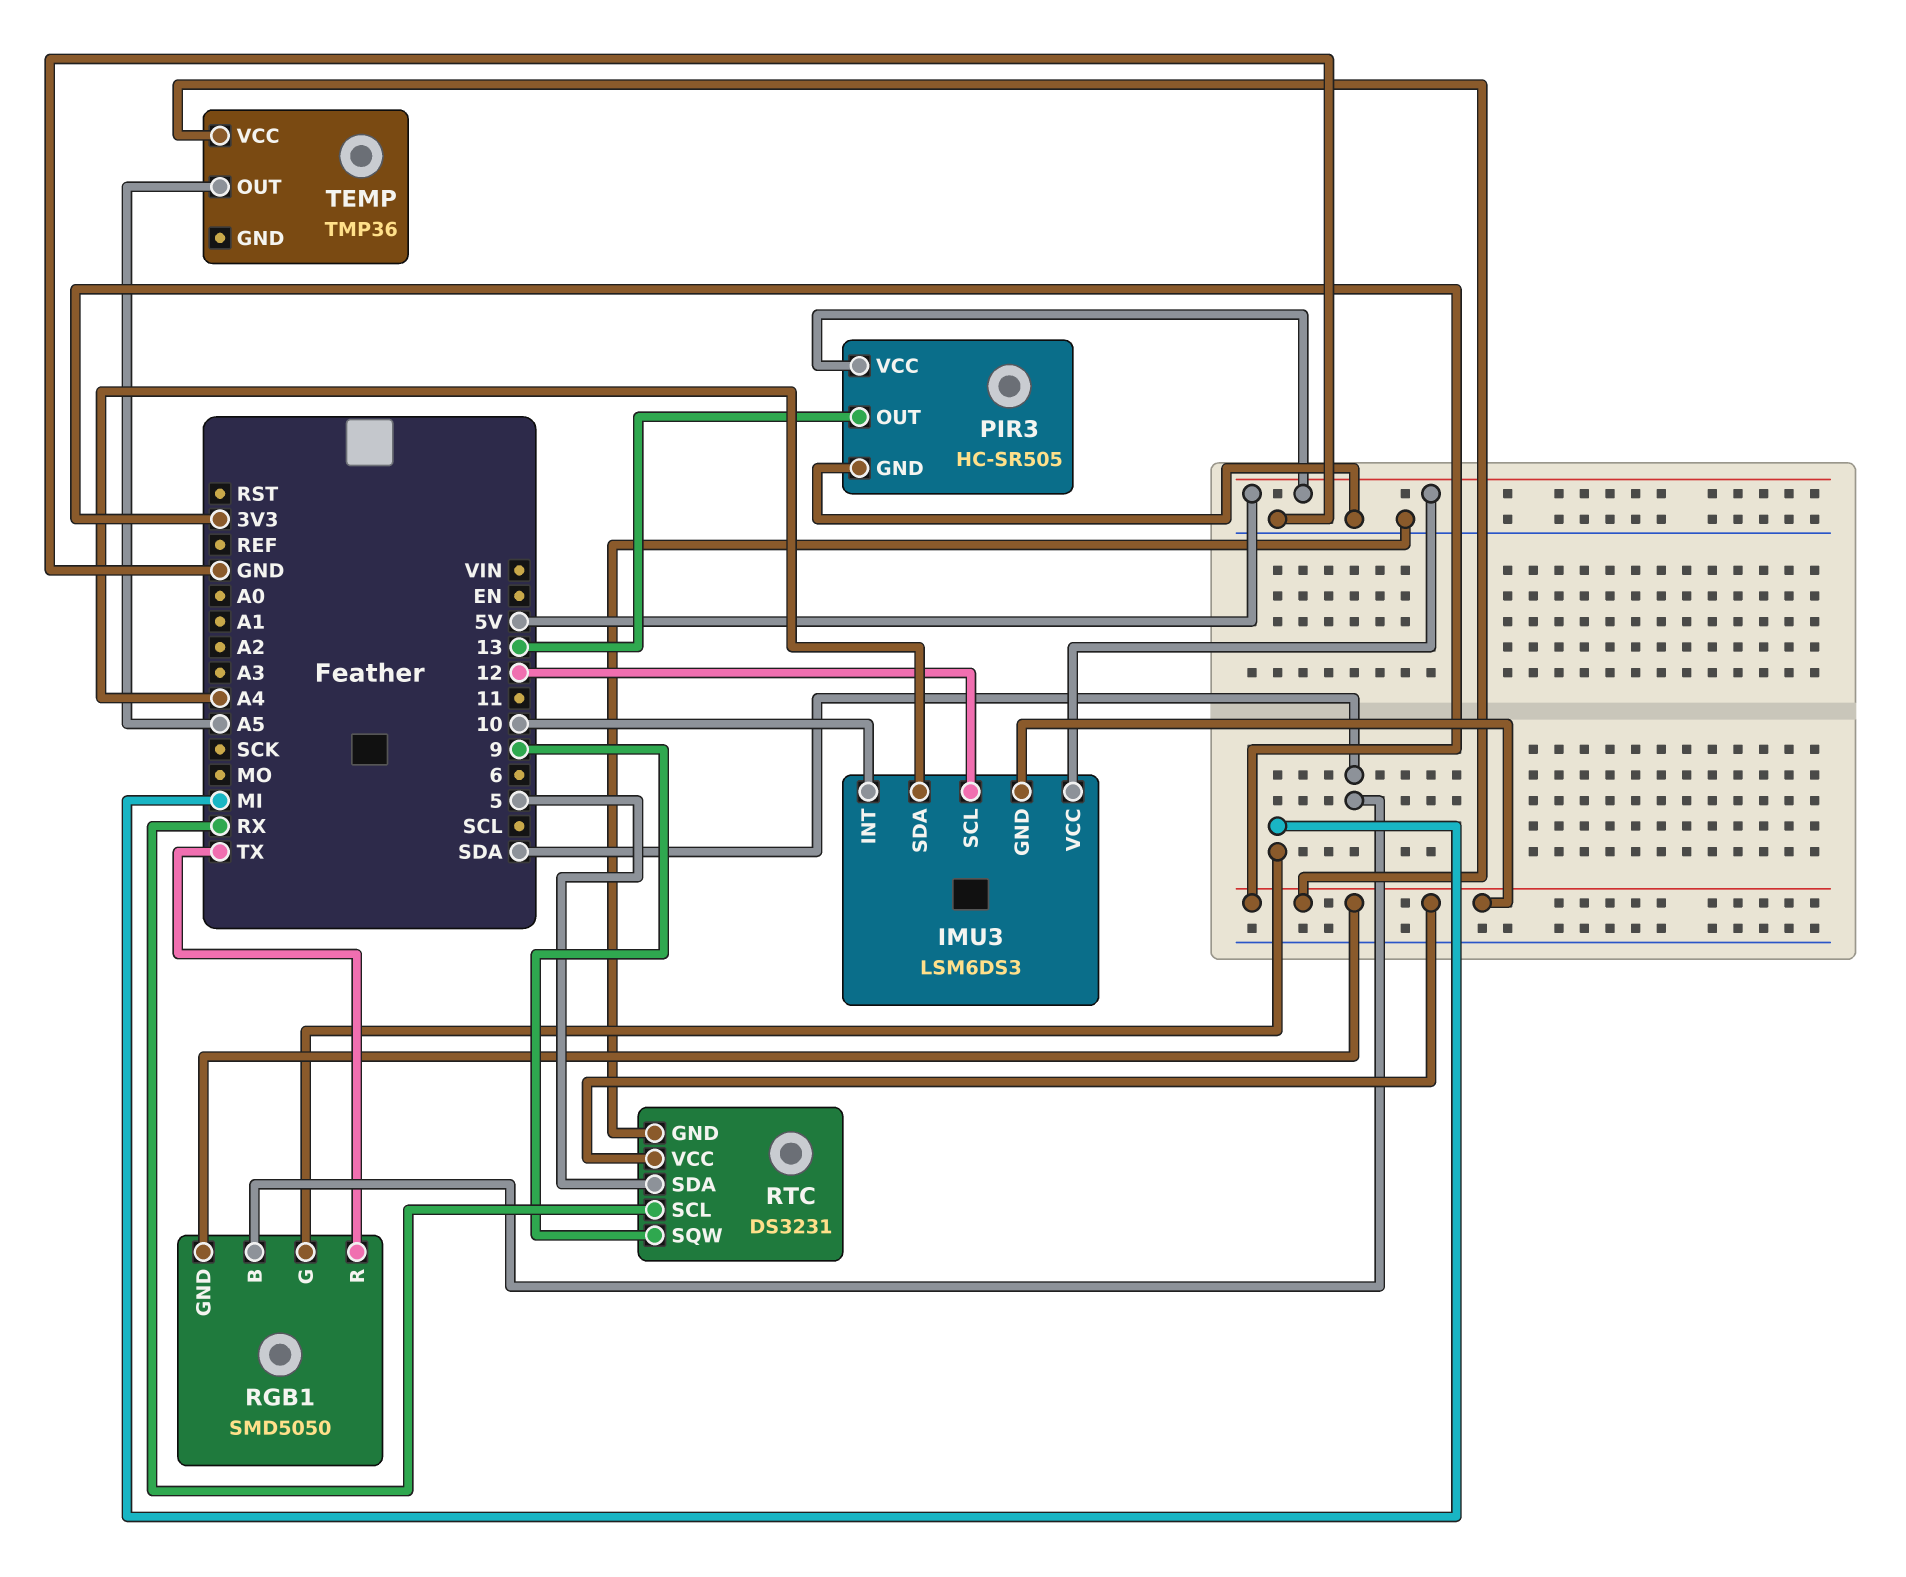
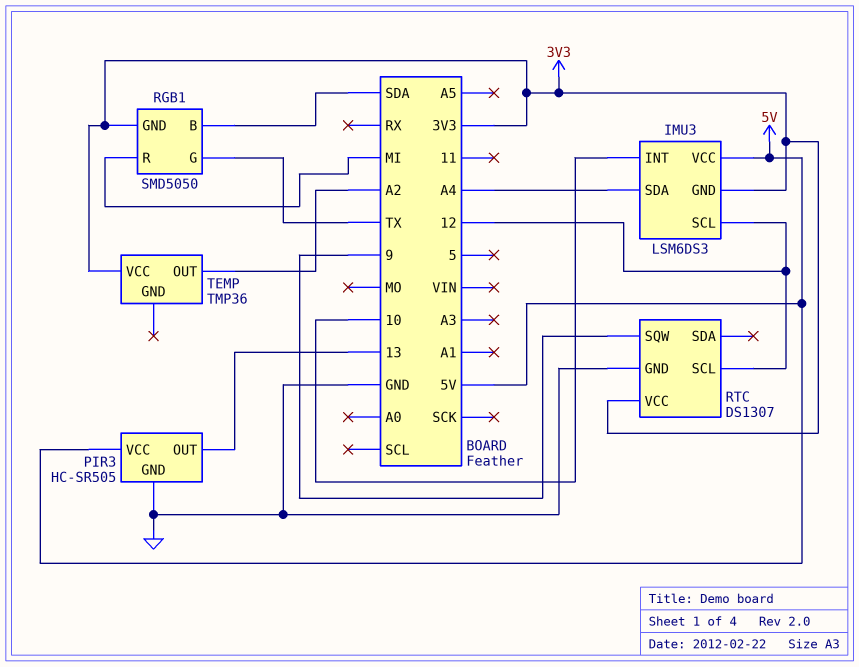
RGB1 pin G: MI -> TX
RGB1 pin R: TX -> MI
RTC: DS3231 -> DS1307
RTC pin SCL: RX -> 12
RTC pin SDA: 5 -> none
TEMP pin OUT: A5 -> A2

